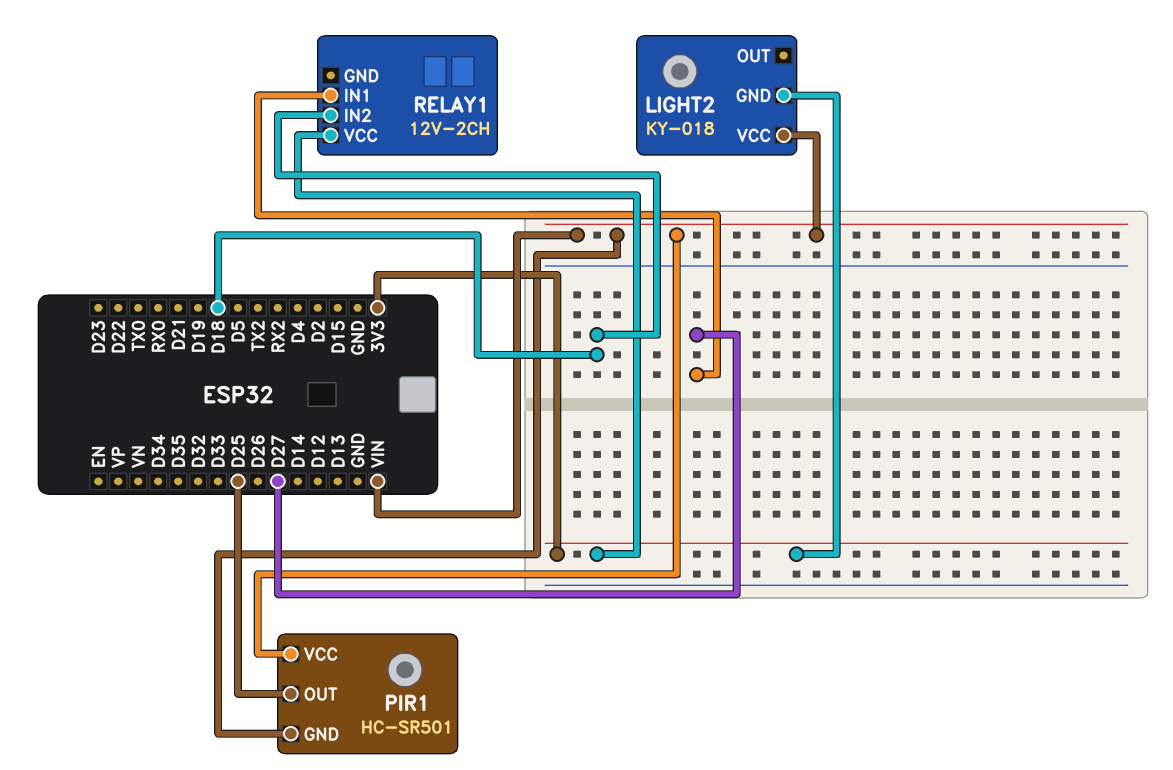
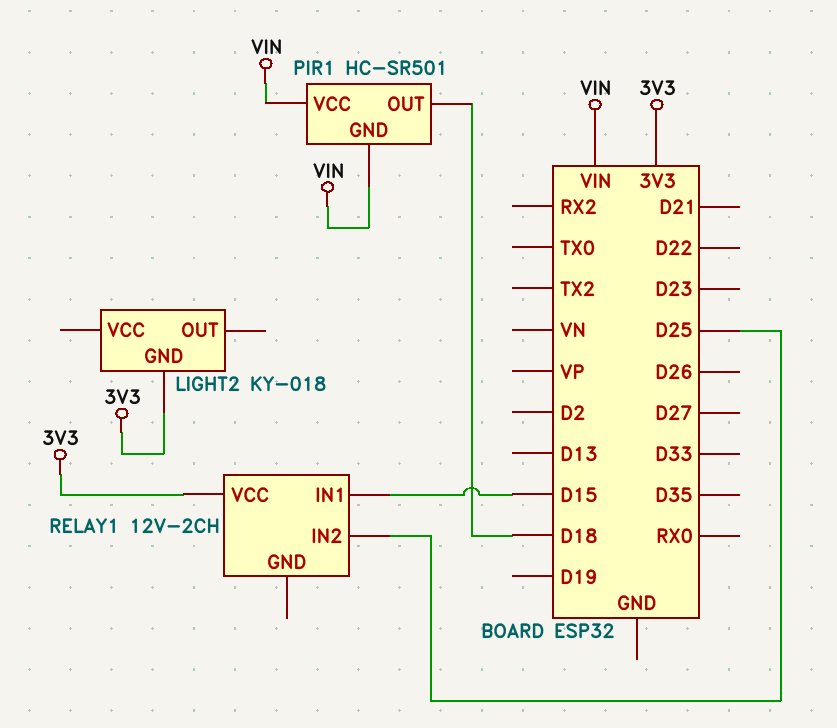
LIGHT2 pin VCC: VIN -> none
PIR1 pin OUT: D25 -> D18
RELAY1 pin IN1: D27 -> D15
RELAY1 pin IN2: D18 -> D25

